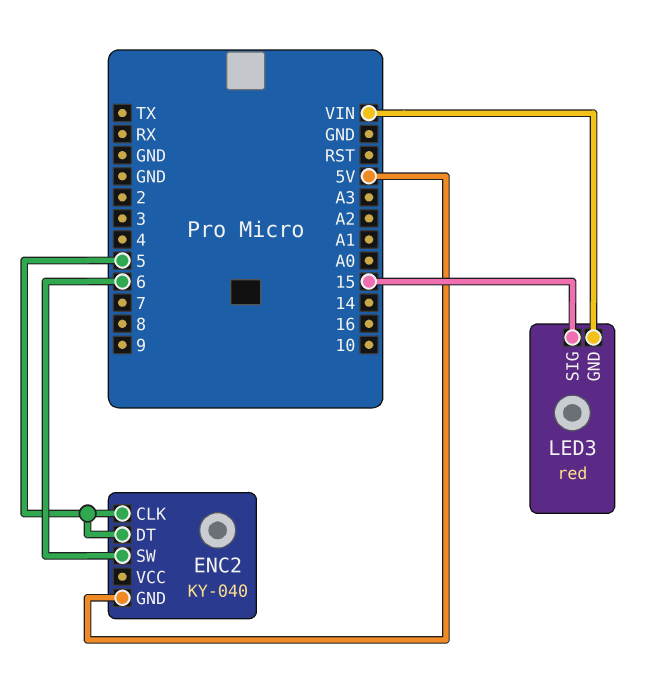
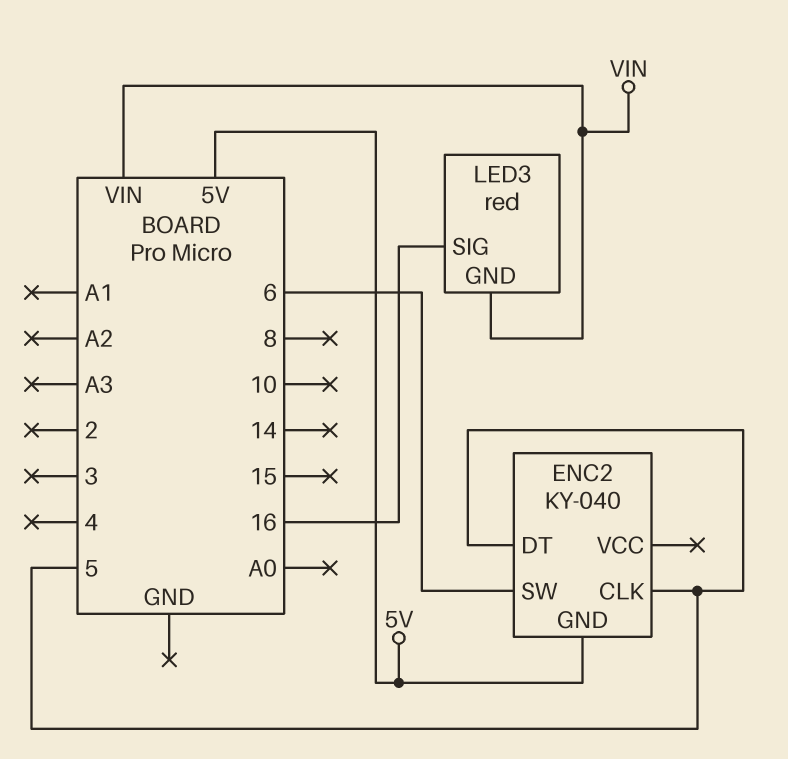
LED3 pin SIG: 15 -> 16

